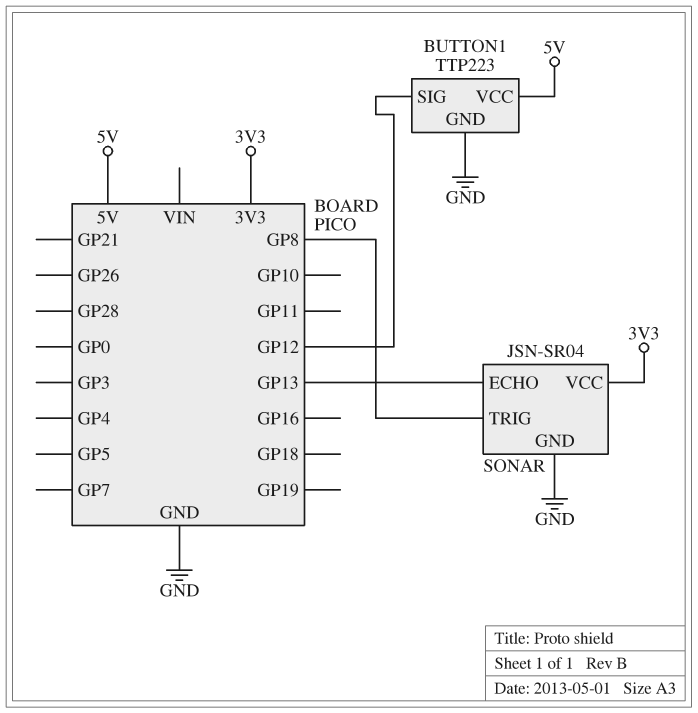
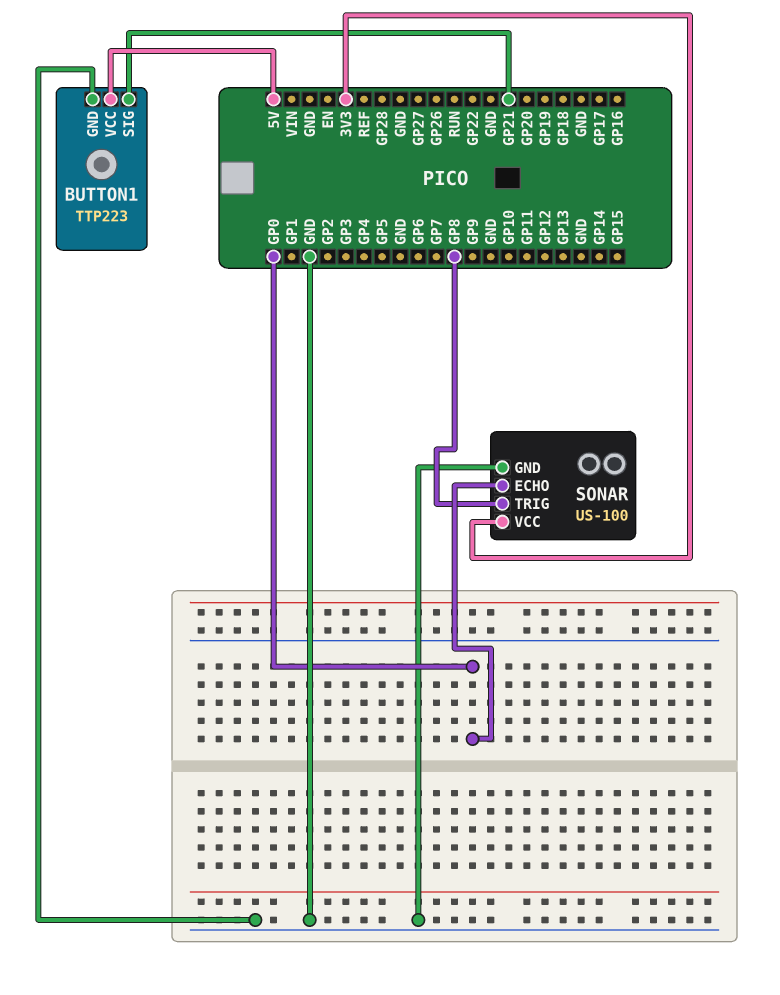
BUTTON1 pin SIG: GP12 -> GP21
SONAR: JSN-SR04 -> US-100
SONAR pin ECHO: GP13 -> GP0

